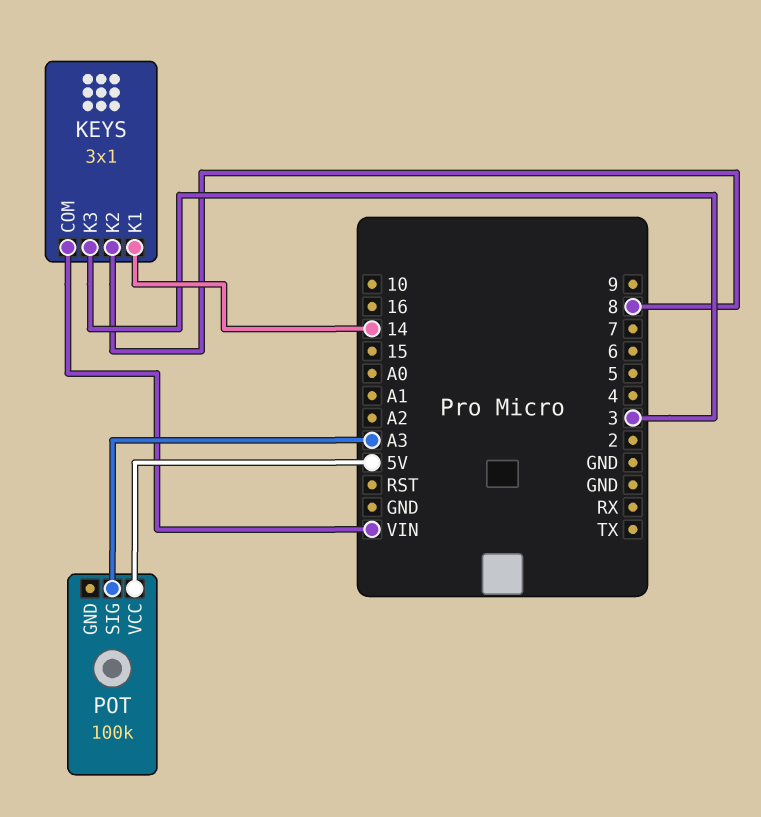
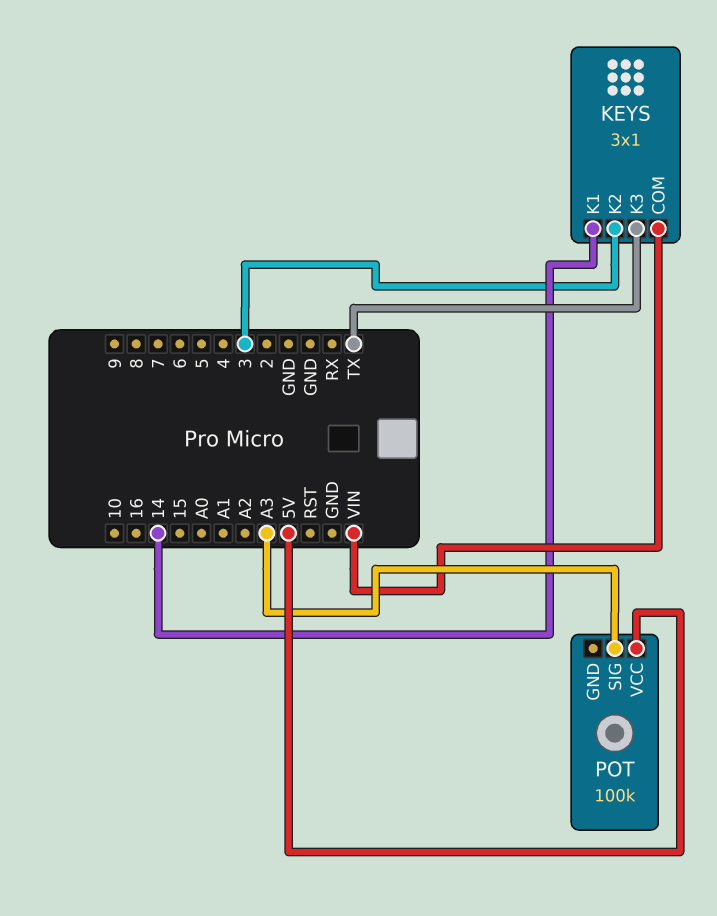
KEYS pin K2: 8 -> 3
KEYS pin K3: 3 -> TX

